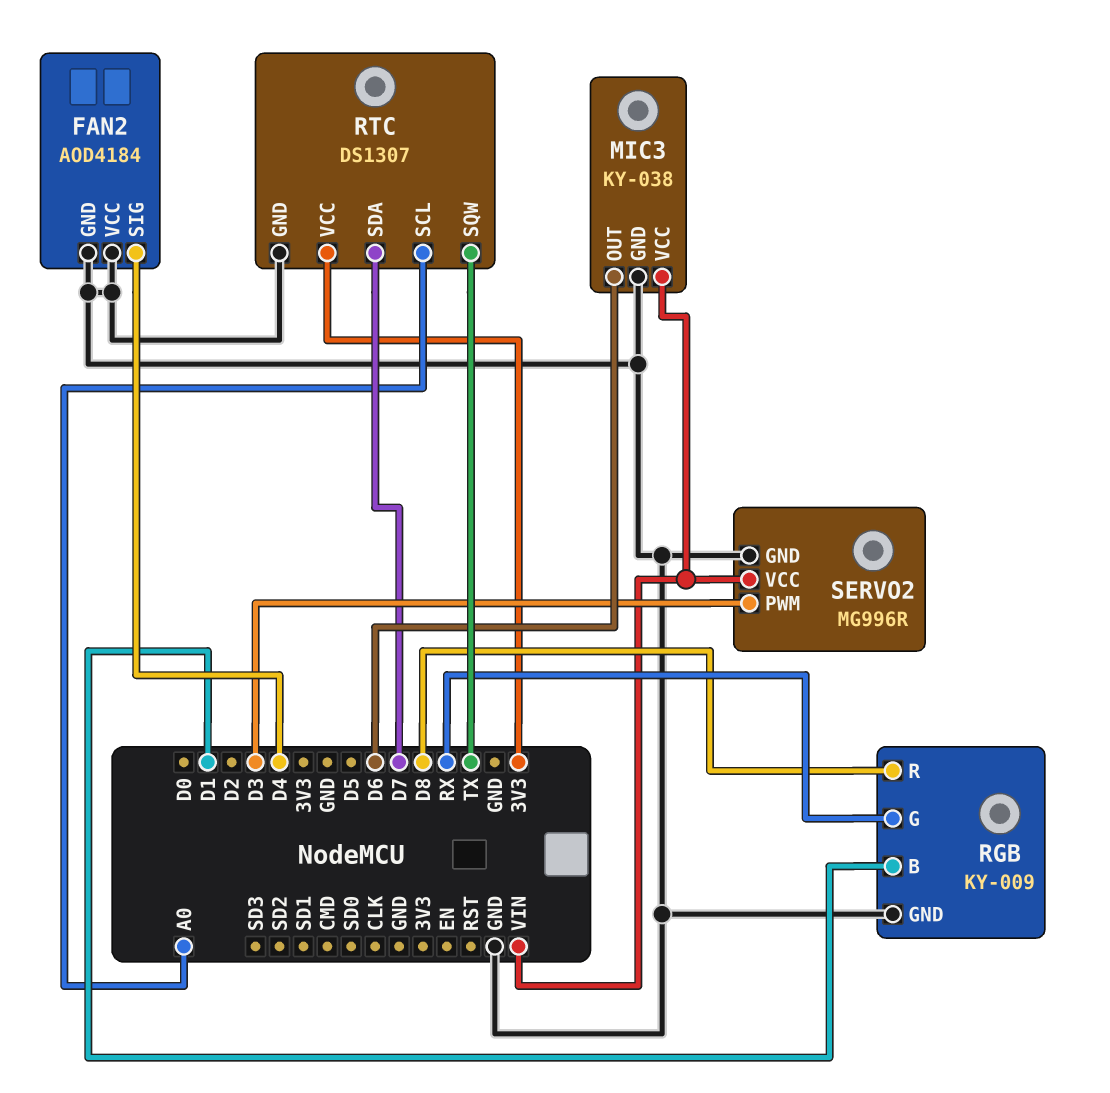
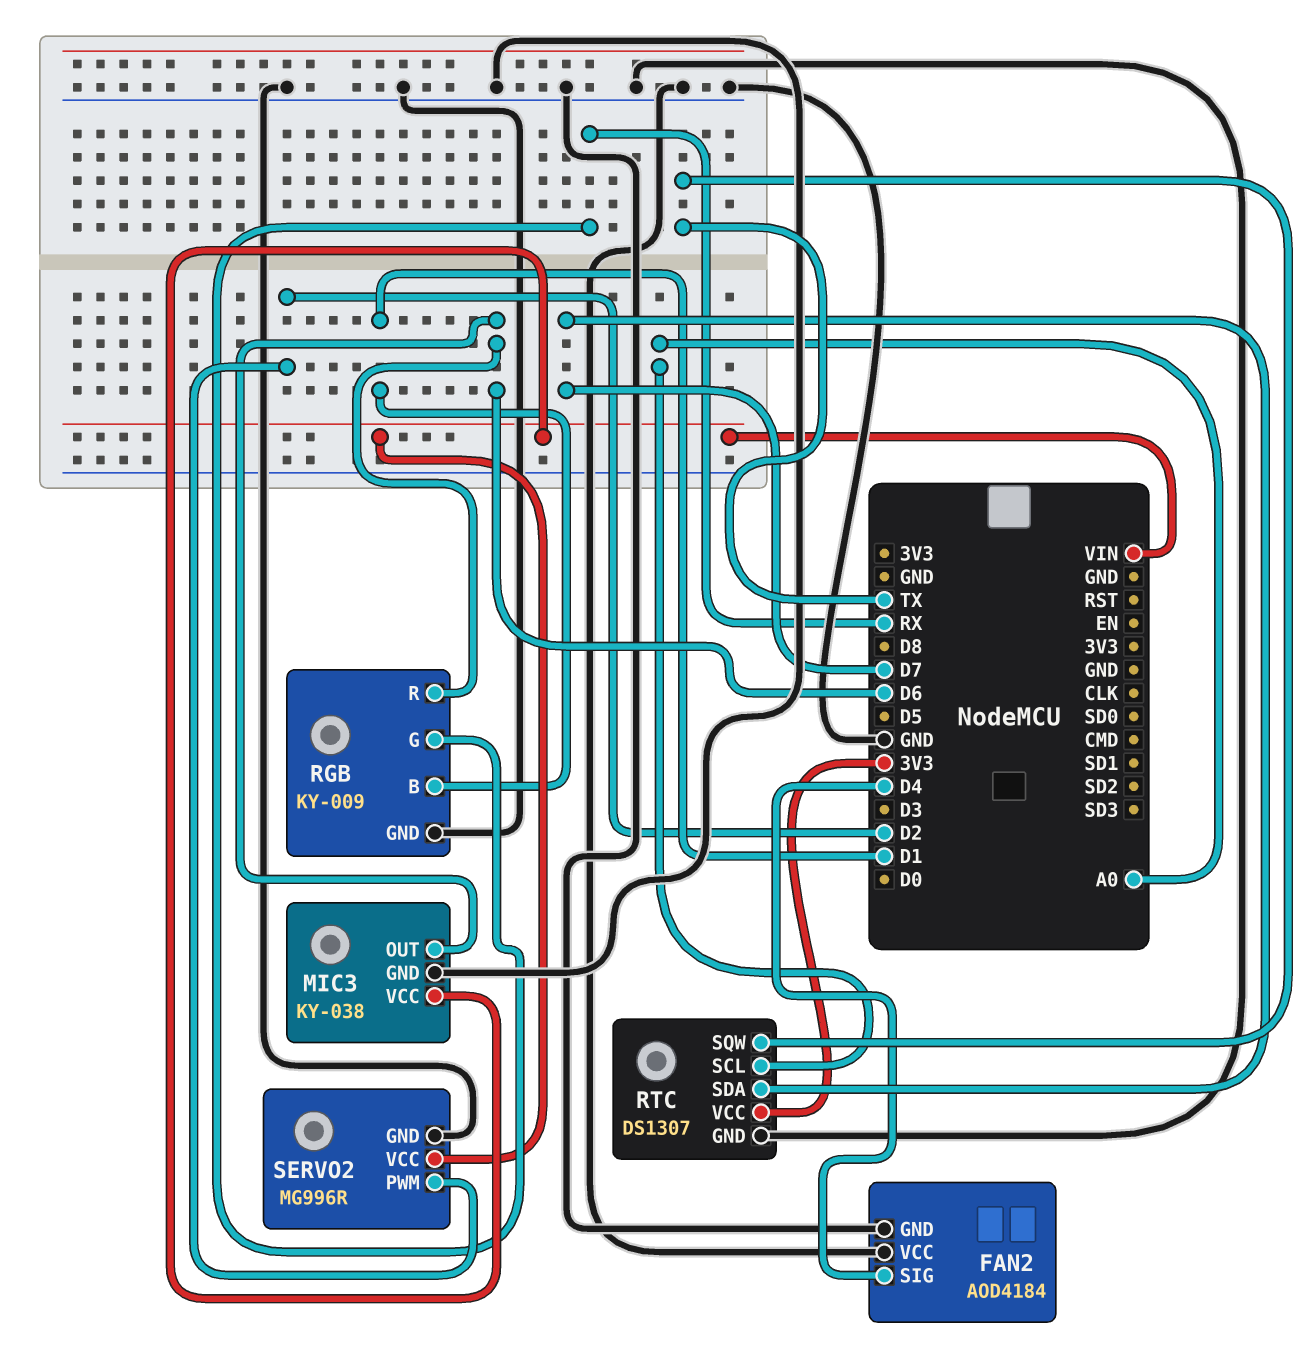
RGB pin R: D8 -> D6
SERVO2 pin PWM: D3 -> D2

